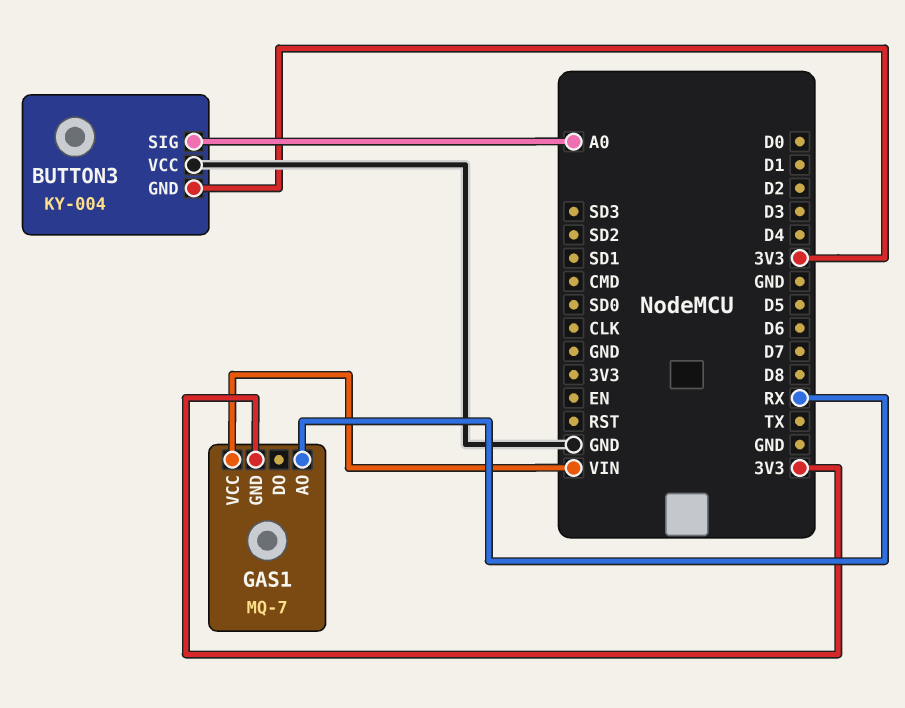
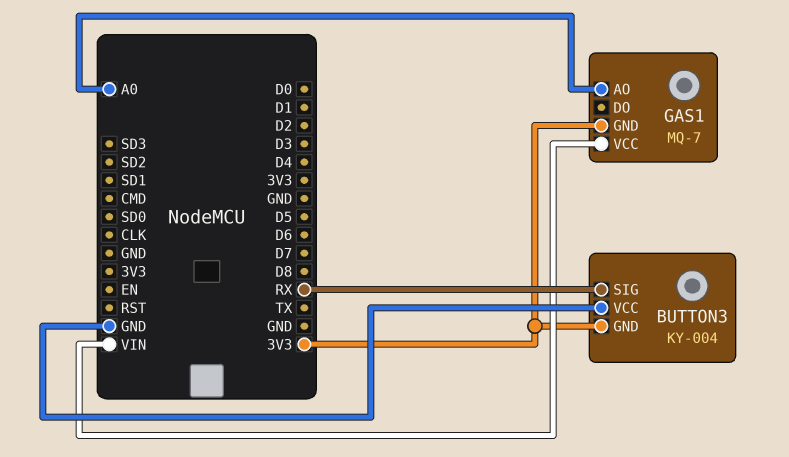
BUTTON3 pin SIG: A0 -> RX
GAS1 pin AO: RX -> A0

